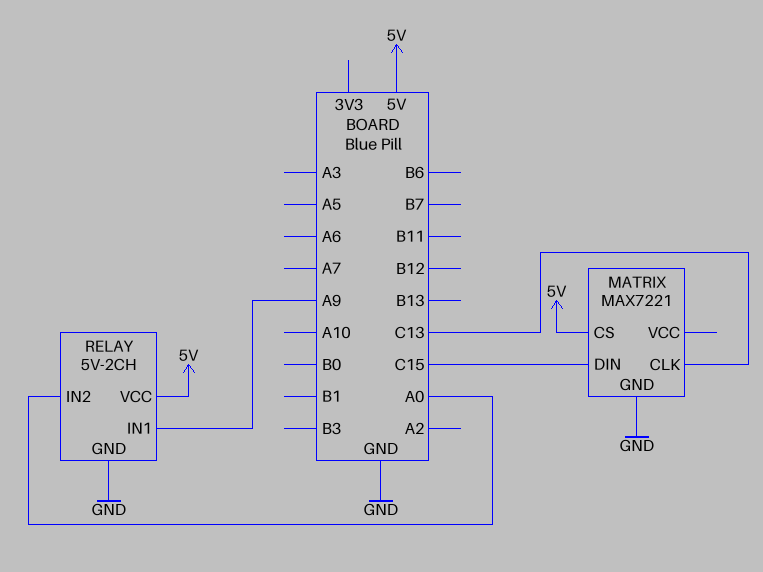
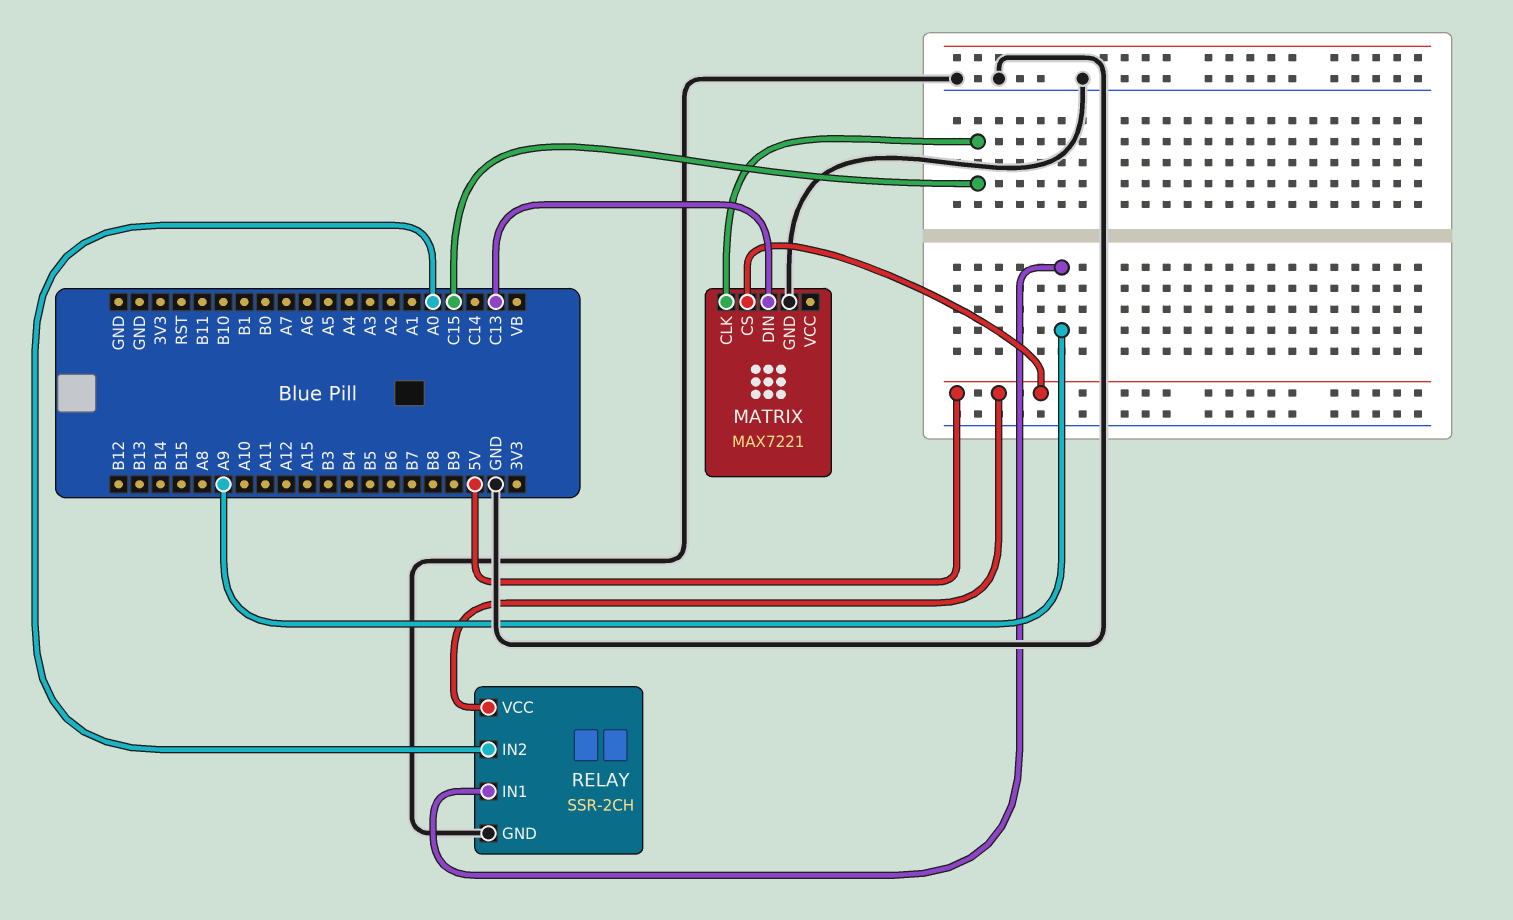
MATRIX pin CLK: C13 -> C15
MATRIX pin DIN: C15 -> C13
RELAY: 5V-2CH -> SSR-2CH

